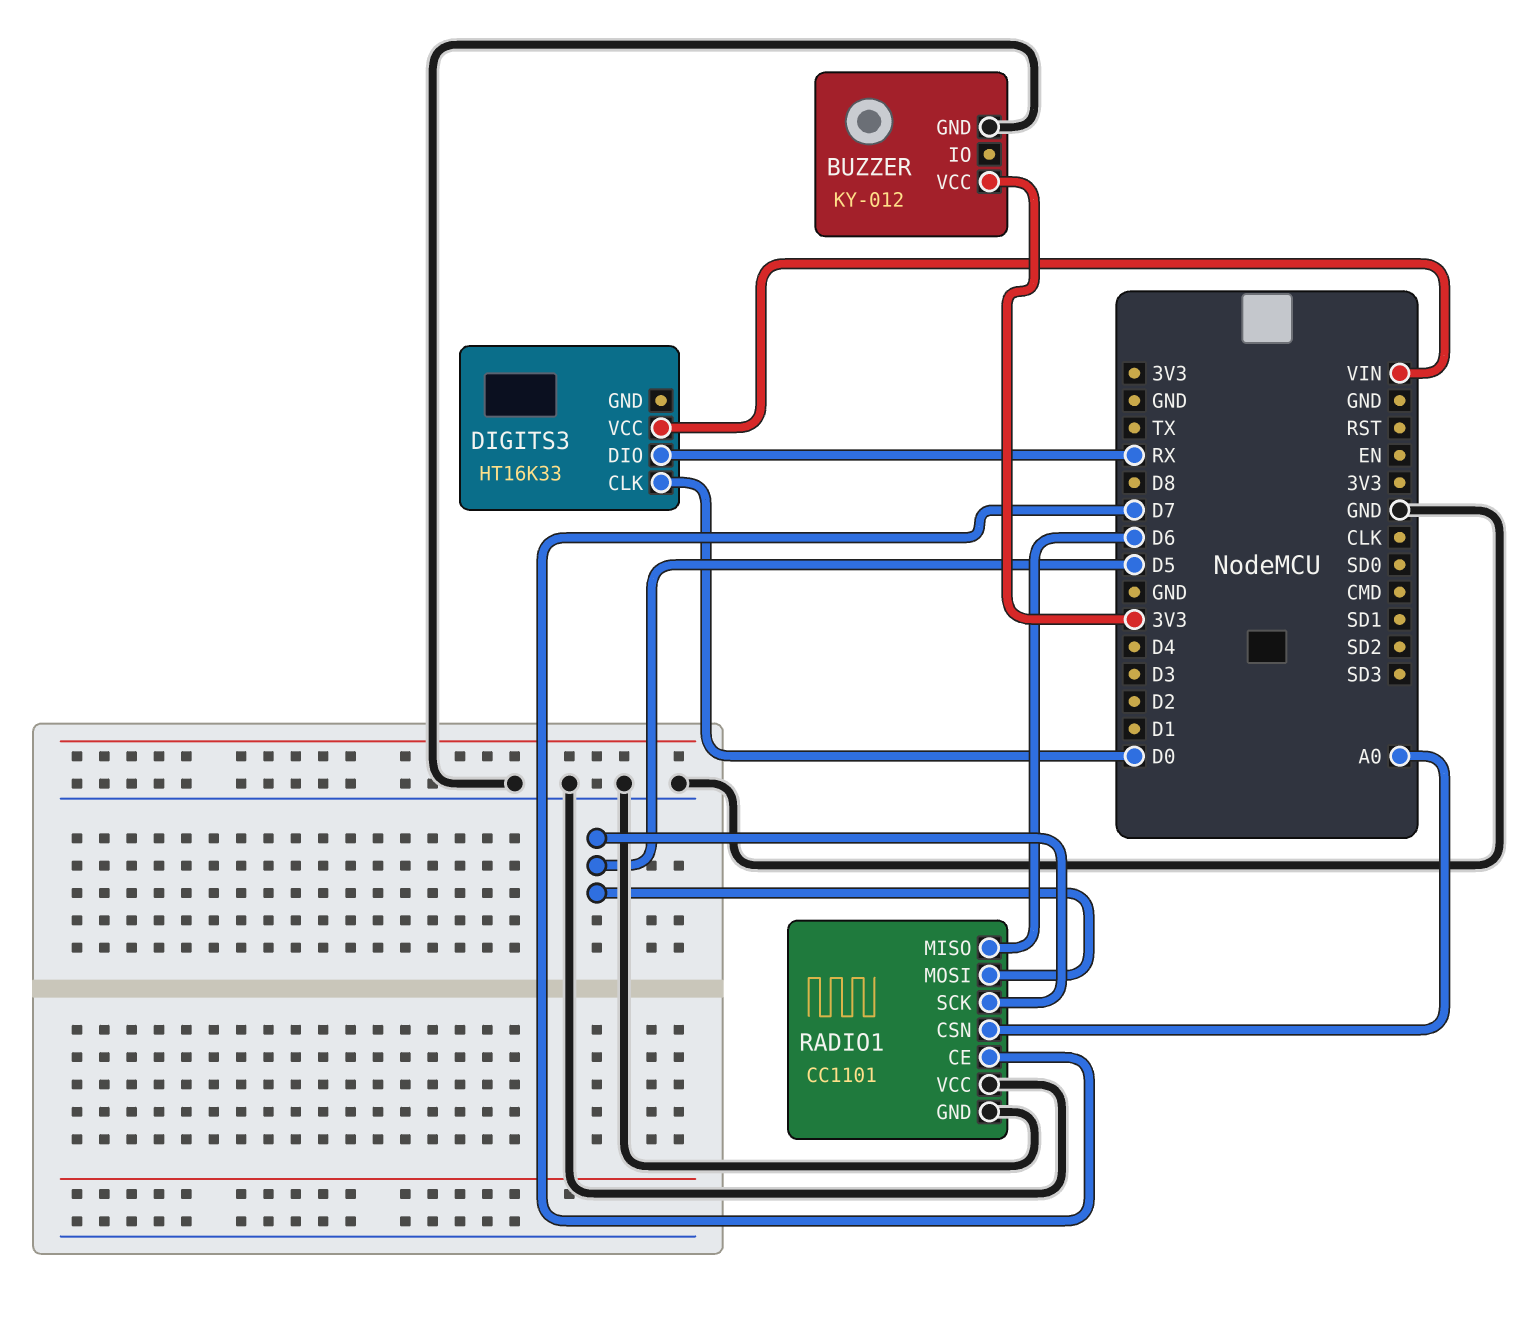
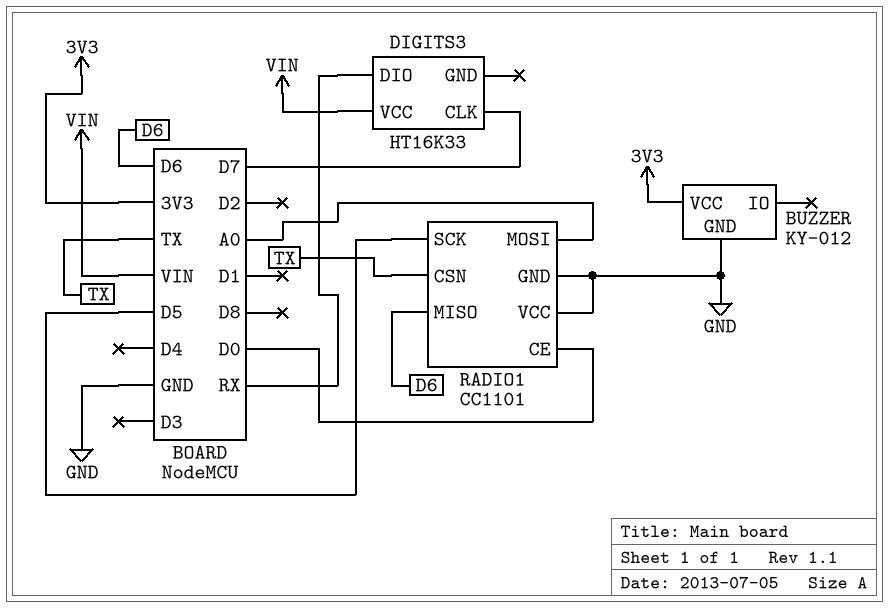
DIGITS3 pin CLK: D0 -> D7
RADIO1 pin CE: D7 -> D0
RADIO1 pin CSN: A0 -> TX
RADIO1 pin MOSI: D5 -> A0

